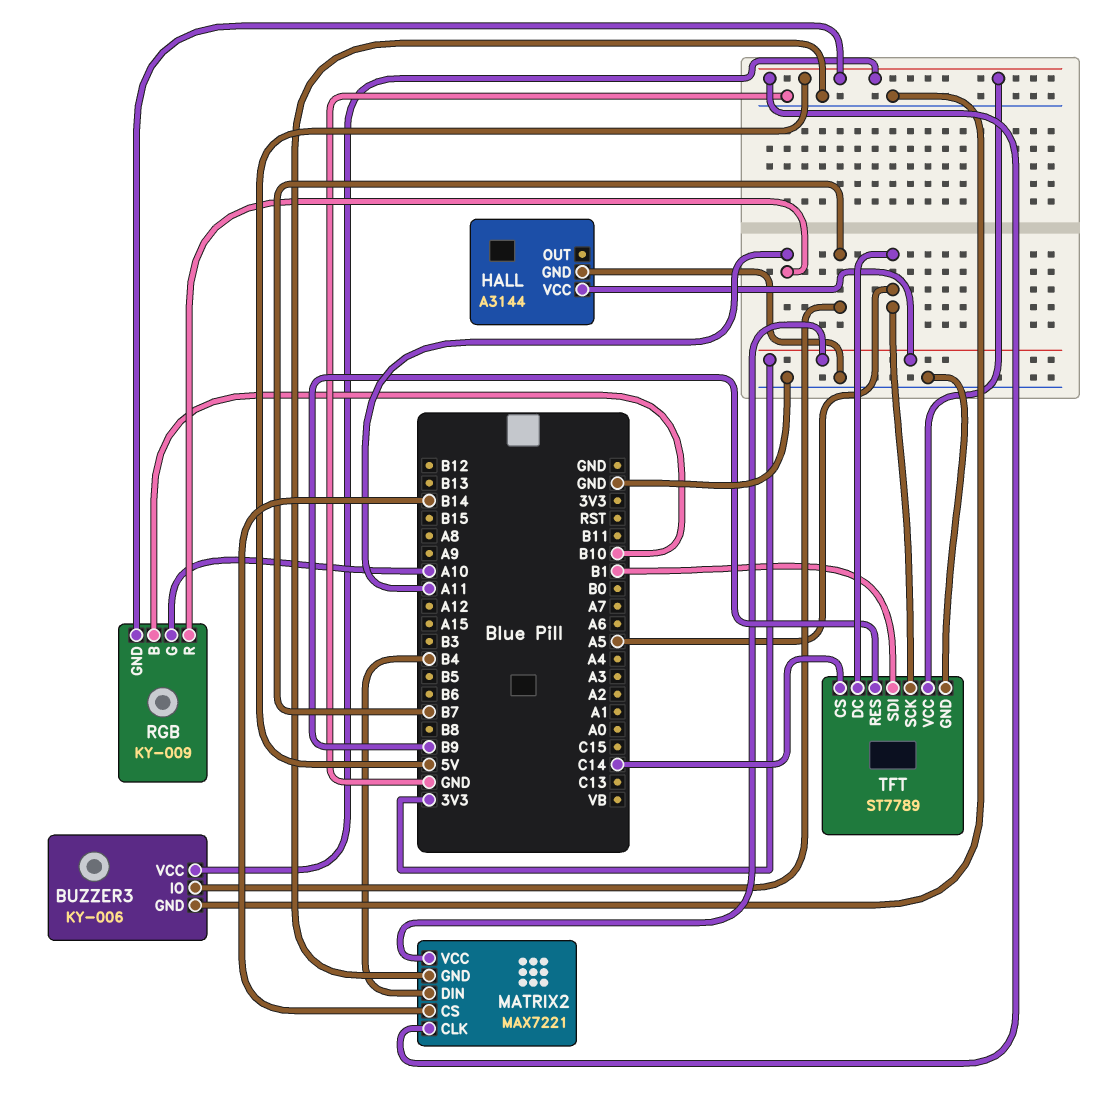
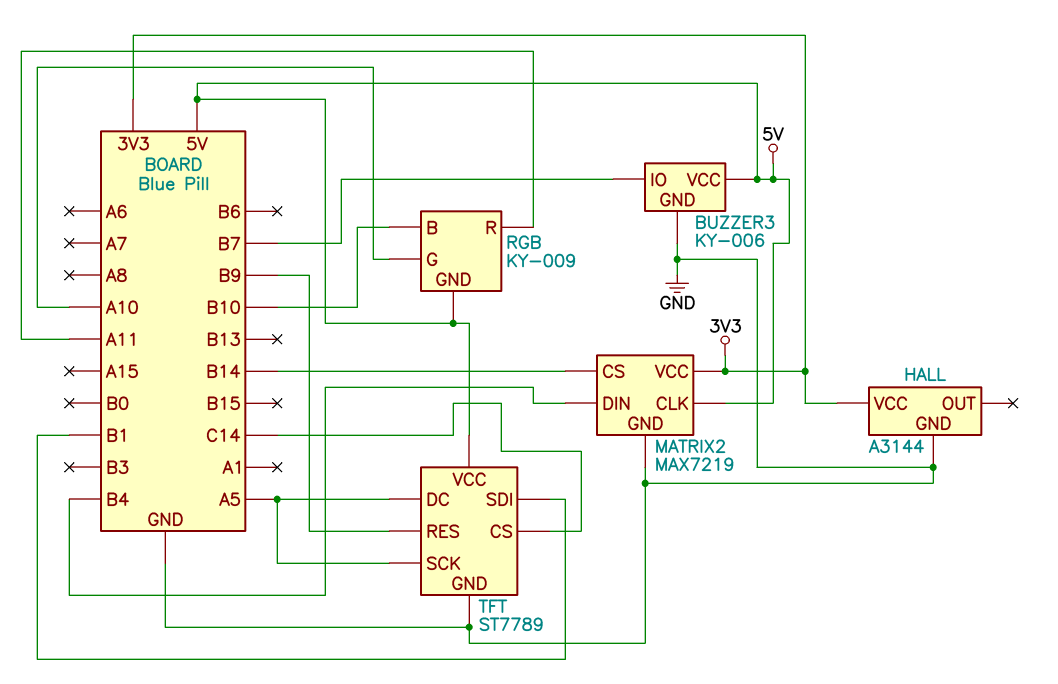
MATRIX2: MAX7221 -> MAX7219

